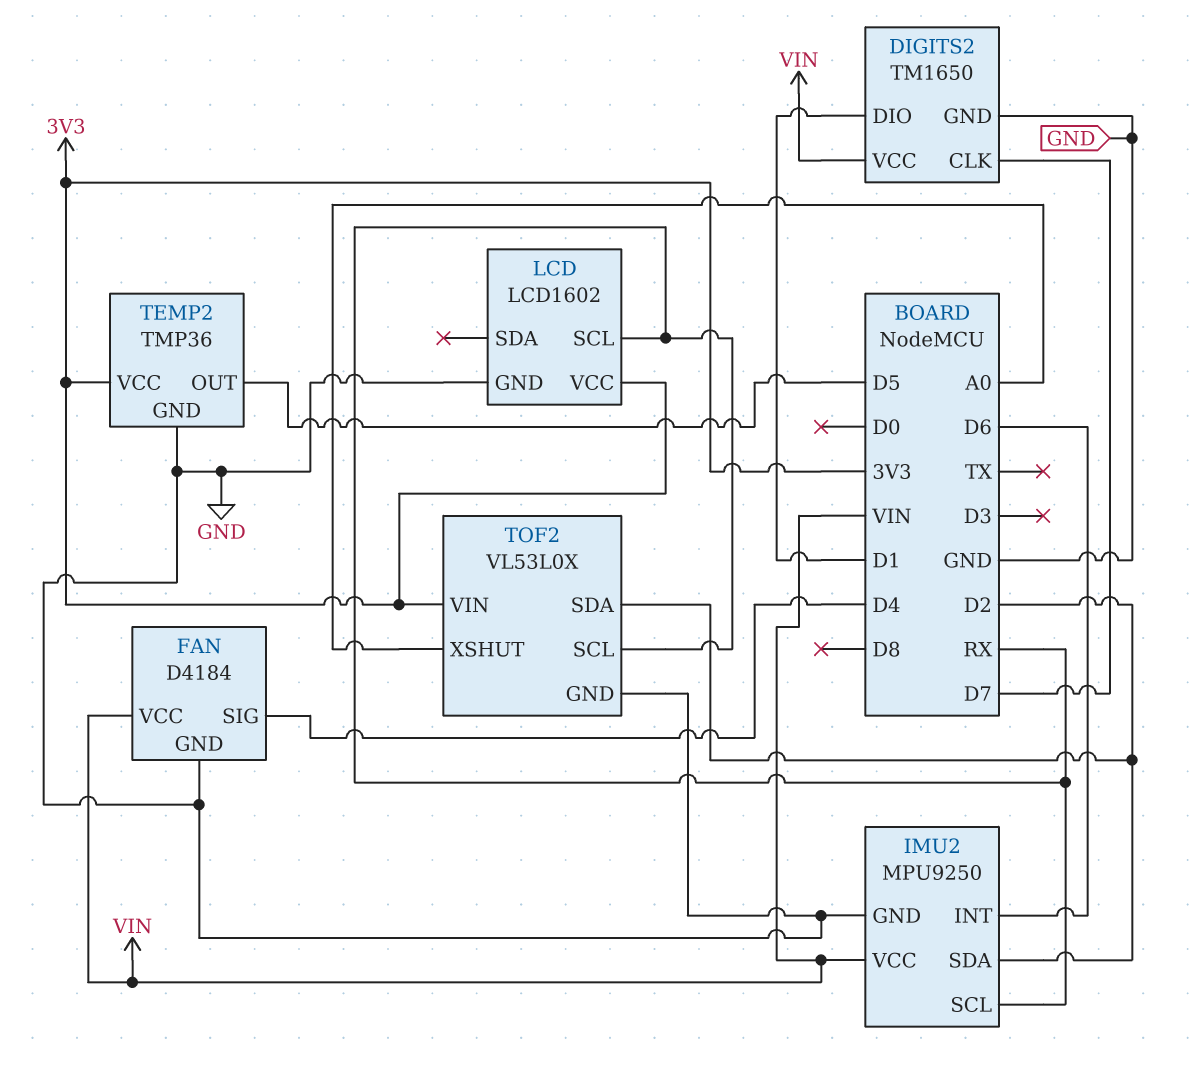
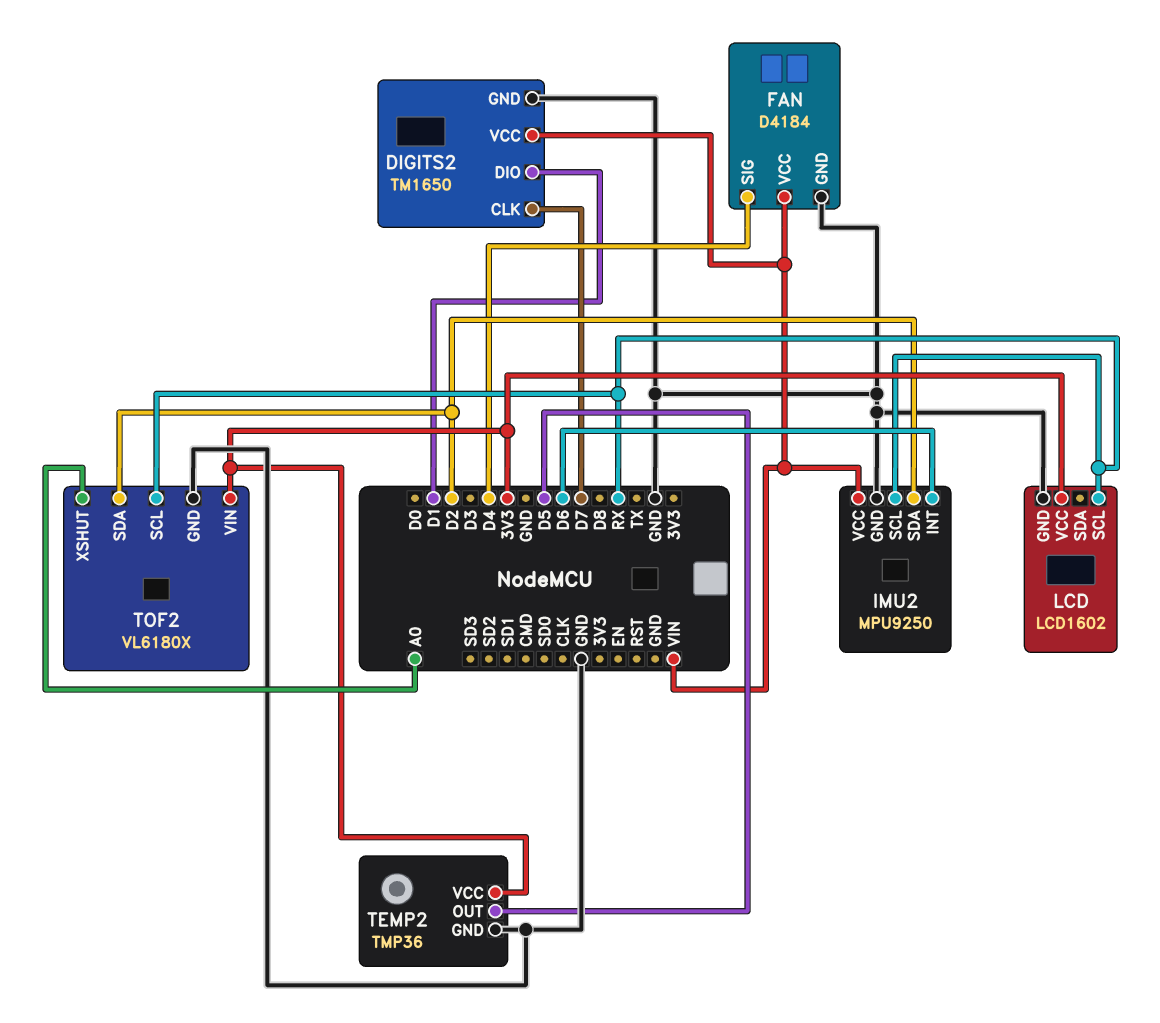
TOF2: VL53L0X -> VL6180X

